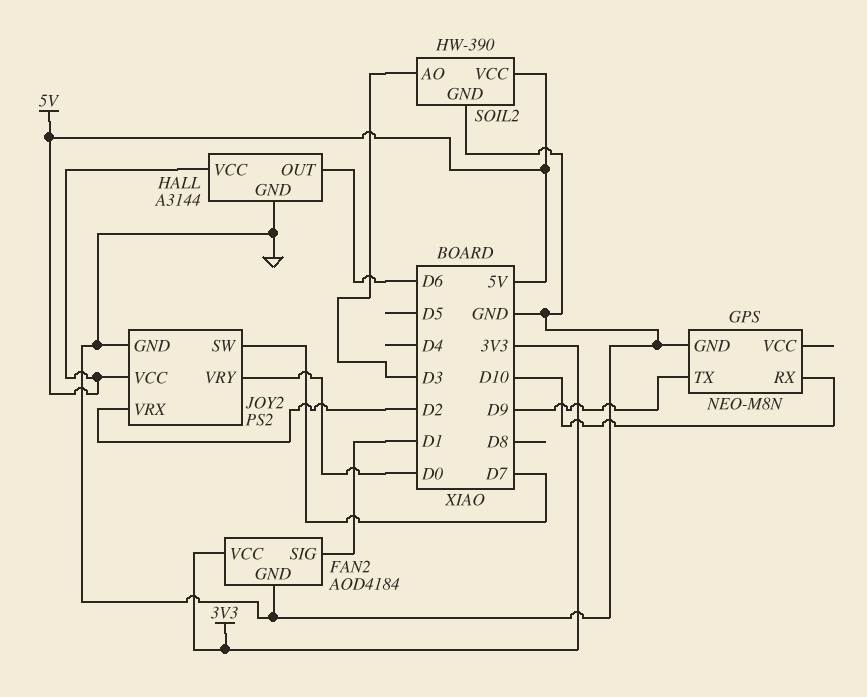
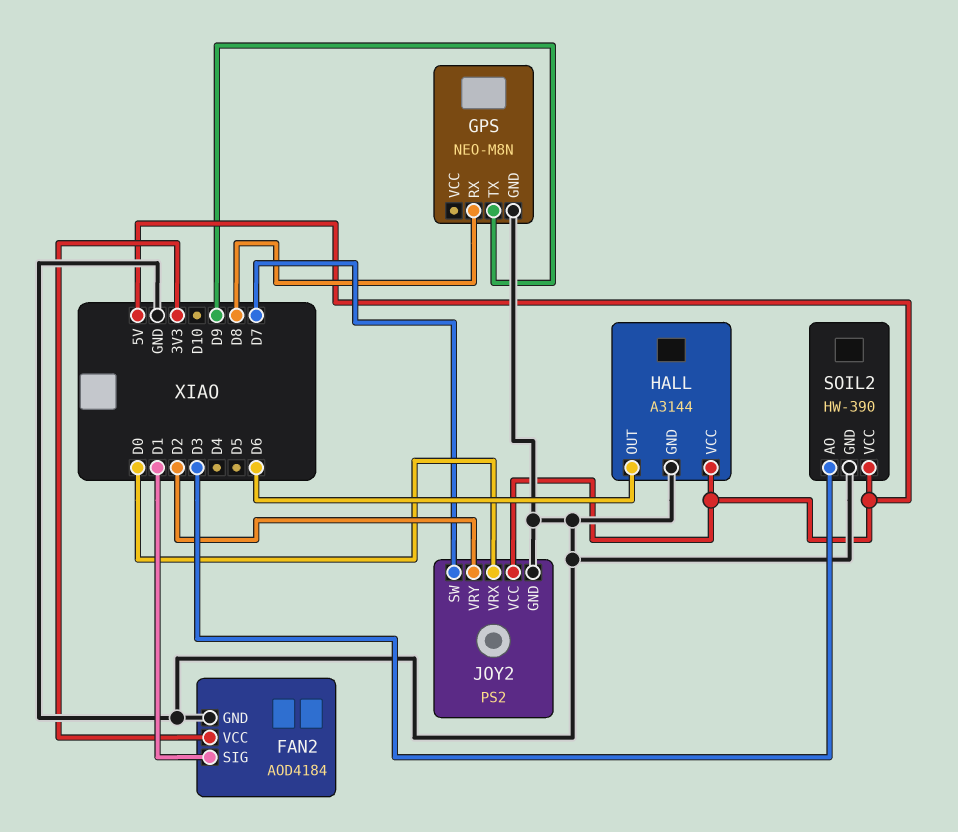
GPS pin RX: D10 -> D8
JOY2 pin VRX: D2 -> D0
JOY2 pin VRY: D0 -> D2

